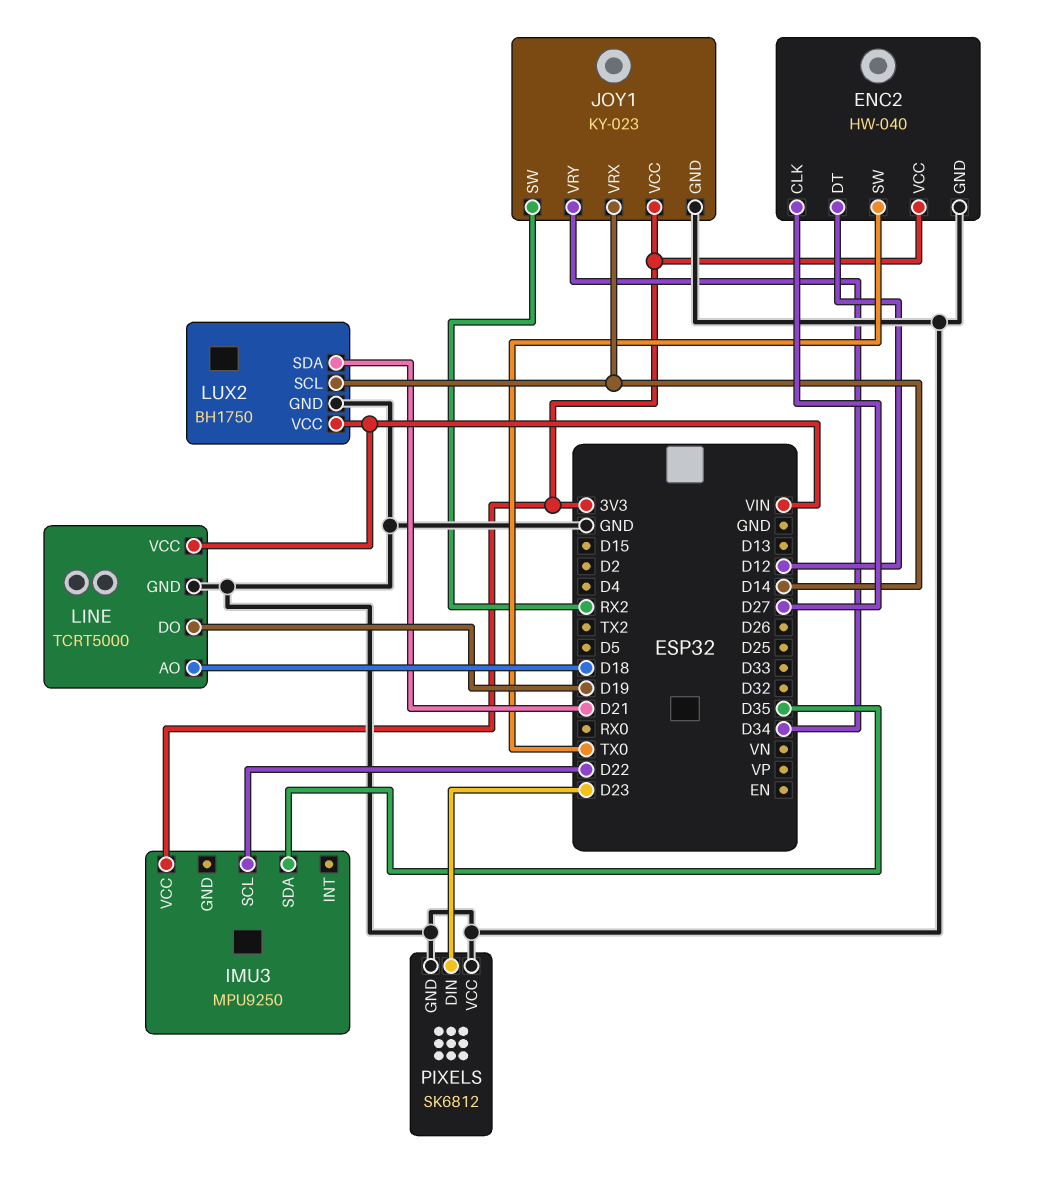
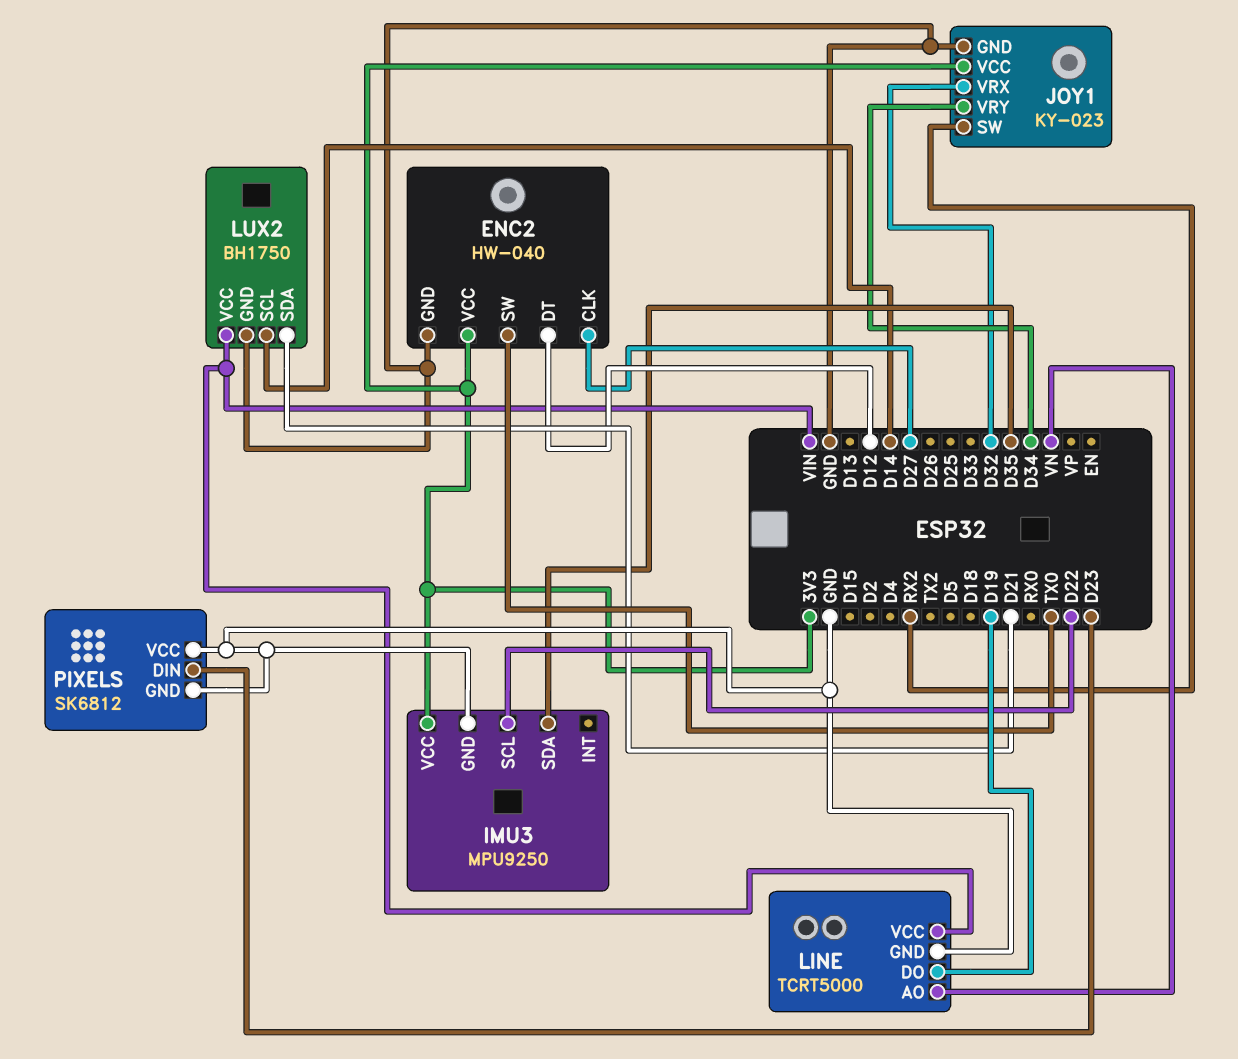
IMU3 pin GND: none -> GND
JOY1 pin VRX: D14 -> D32
LINE pin AO: D18 -> VN

